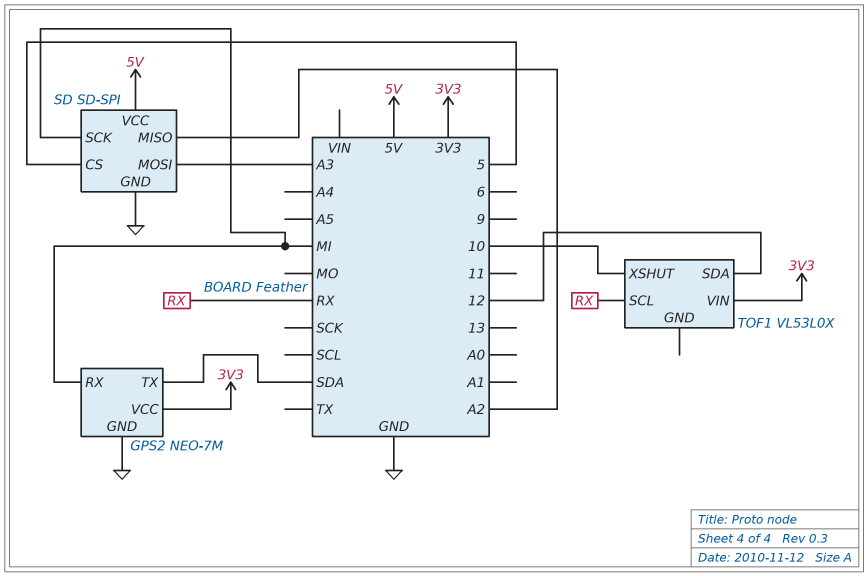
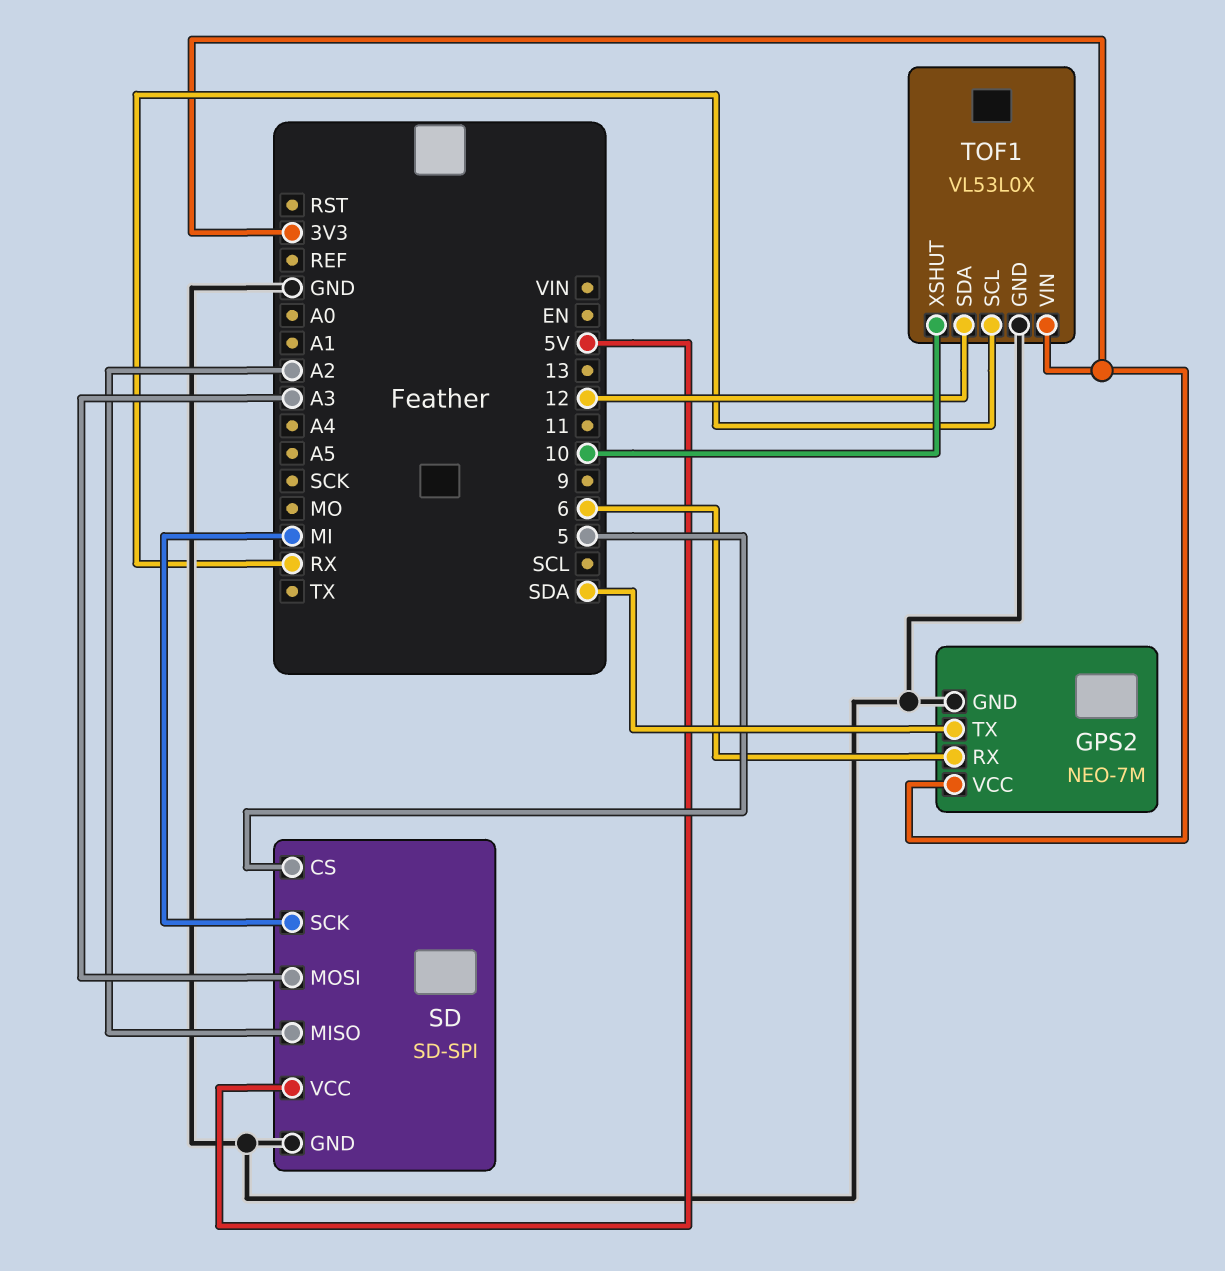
GPS2 pin RX: MI -> 6
TOF1 pin GND: none -> GND

